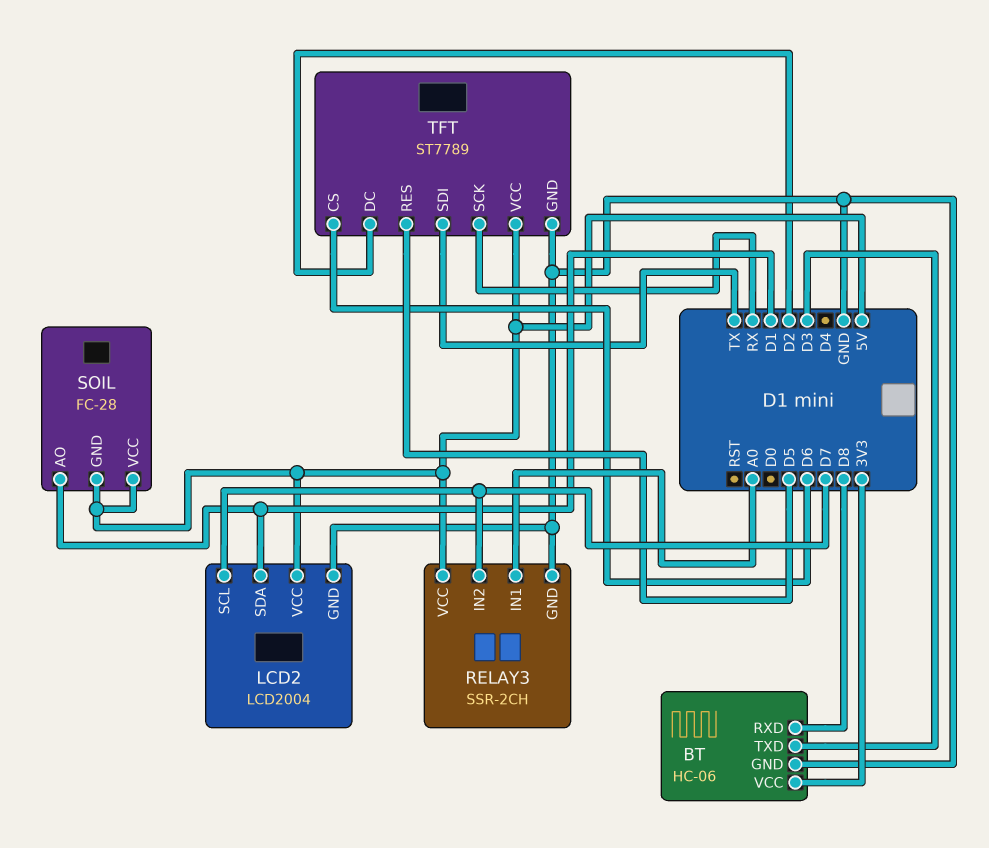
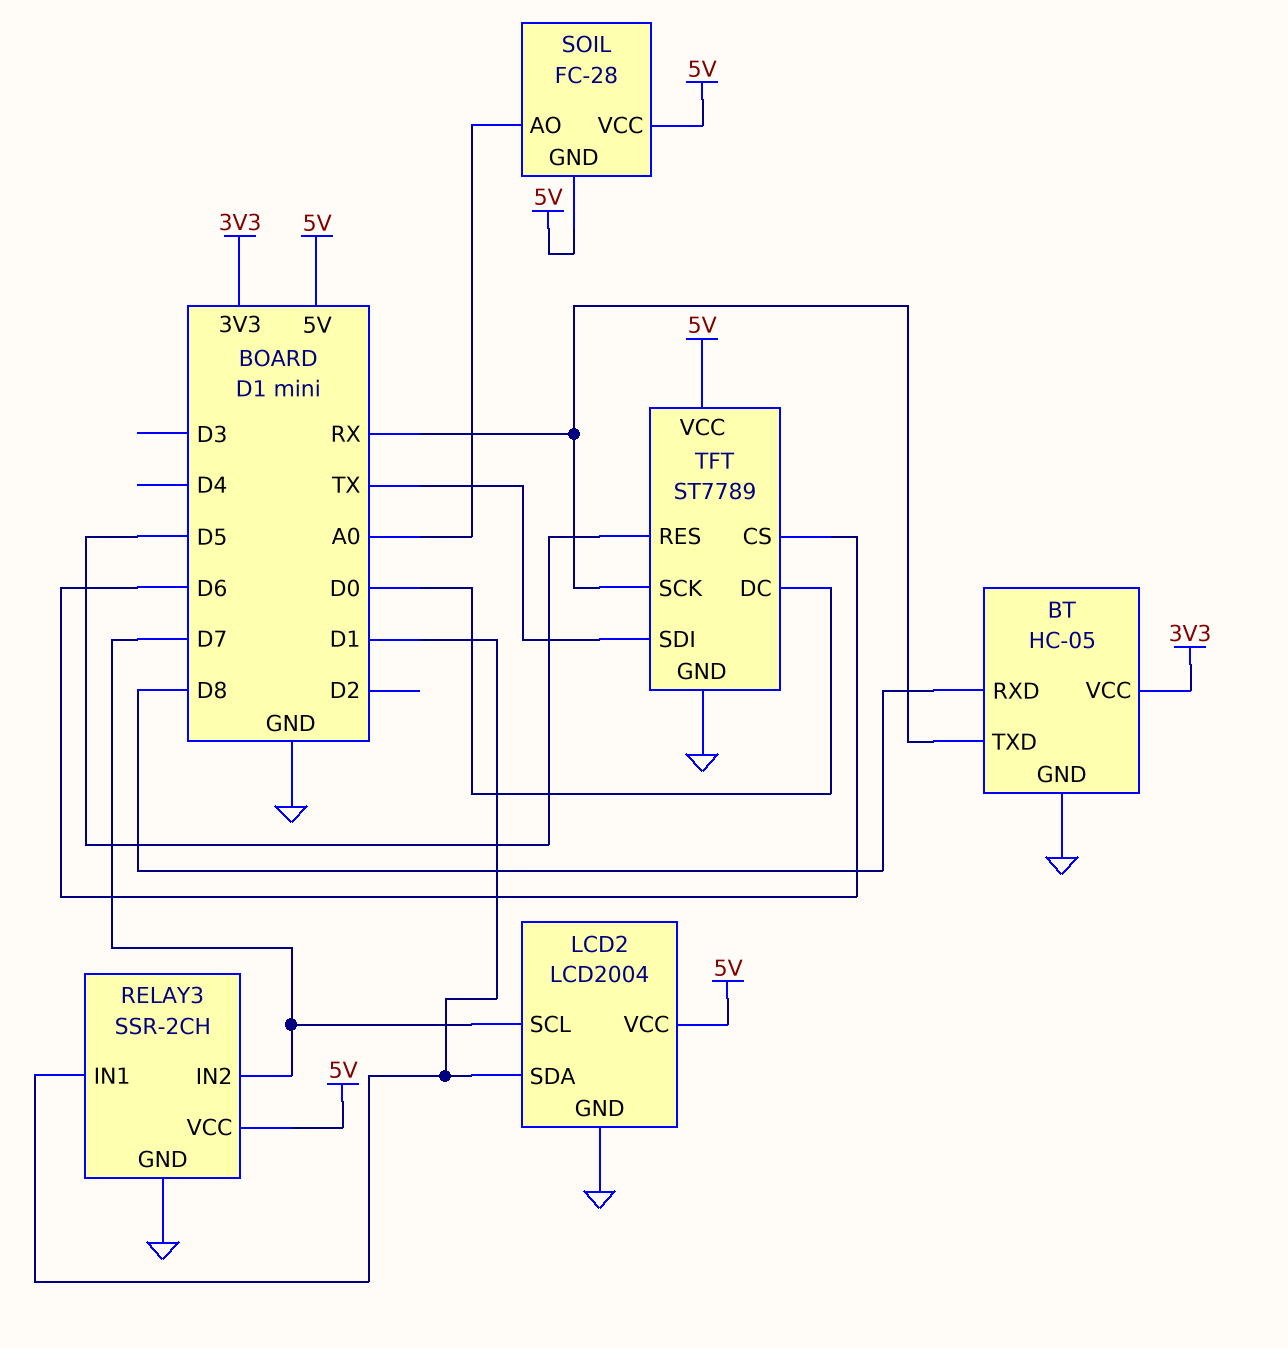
BT: HC-06 -> HC-05
BT pin TXD: D3 -> RX
RELAY3 pin IN1: A0 -> D1
SOIL pin AO: D1 -> A0
TFT pin DC: D2 -> D0

